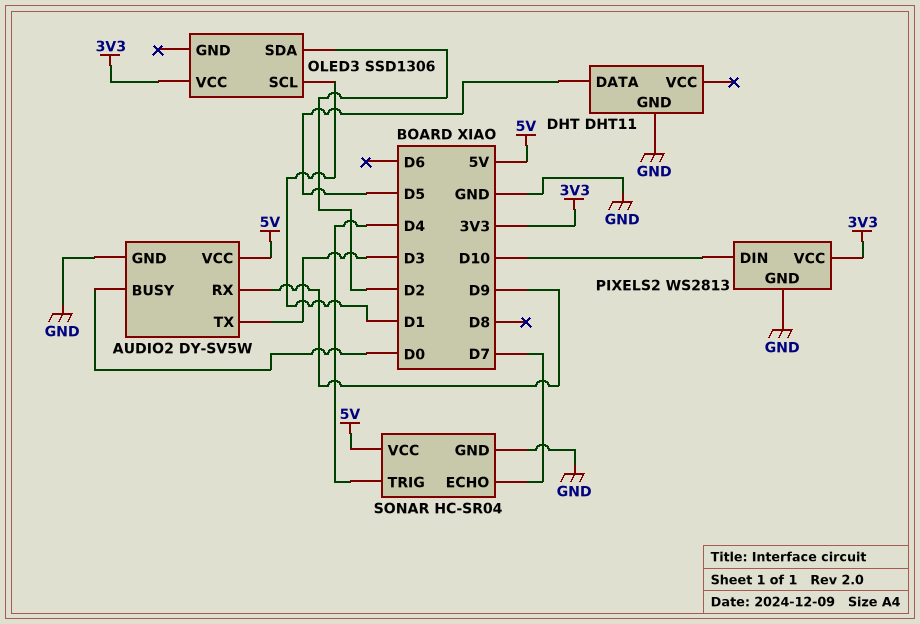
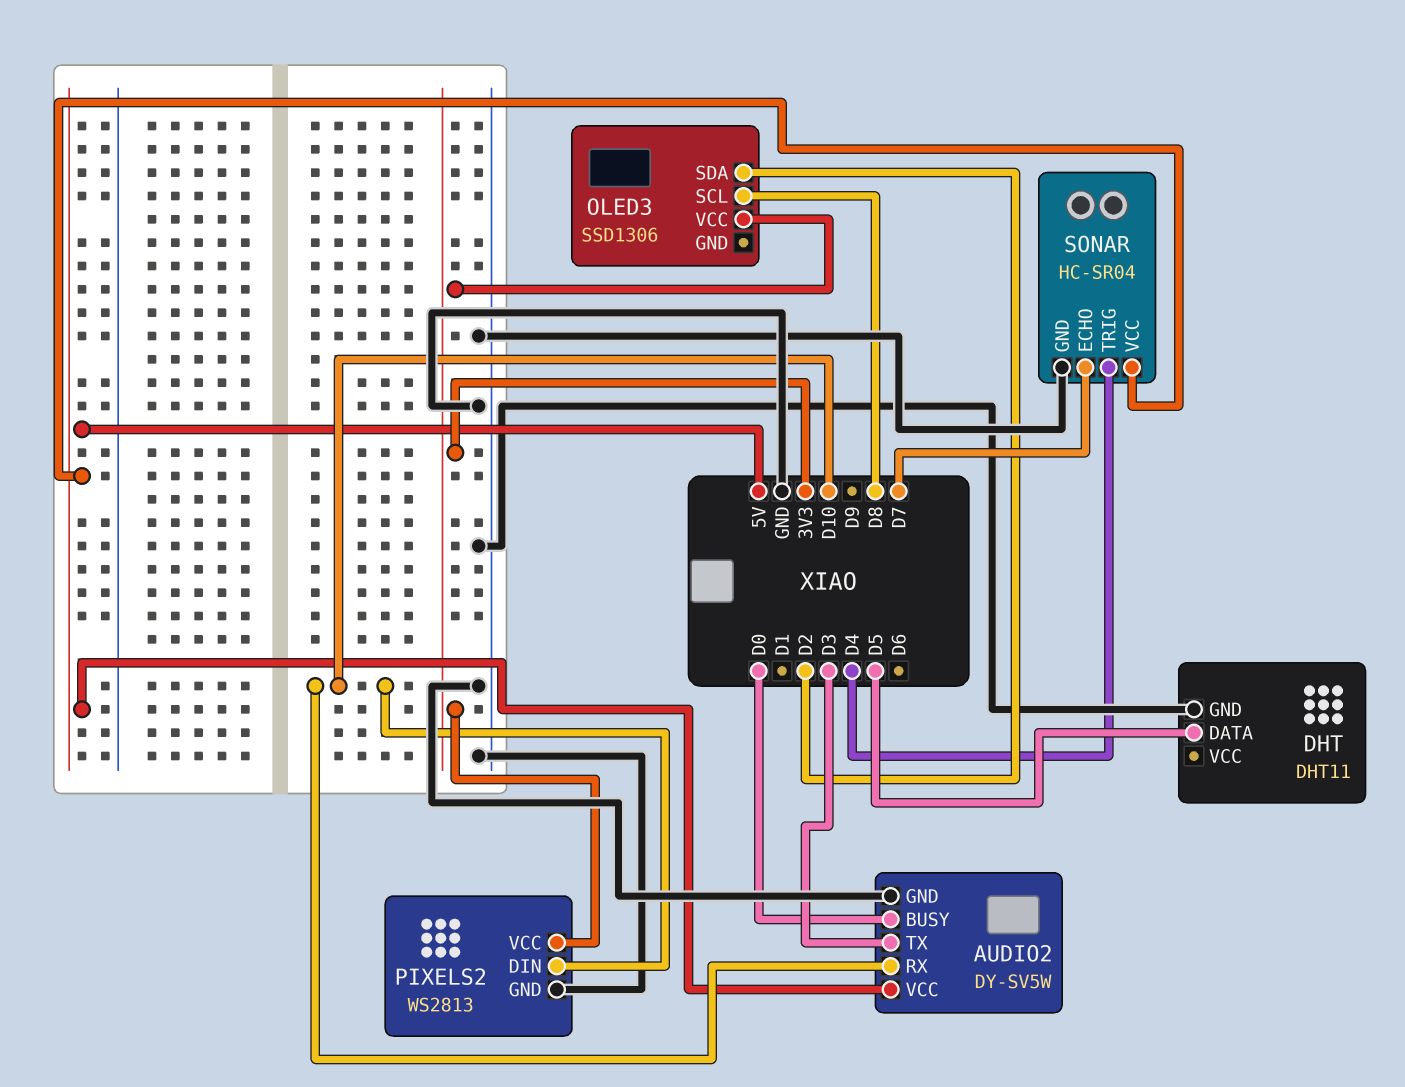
AUDIO2 pin RX: D9 -> D10
OLED3 pin SCL: D1 -> D8

